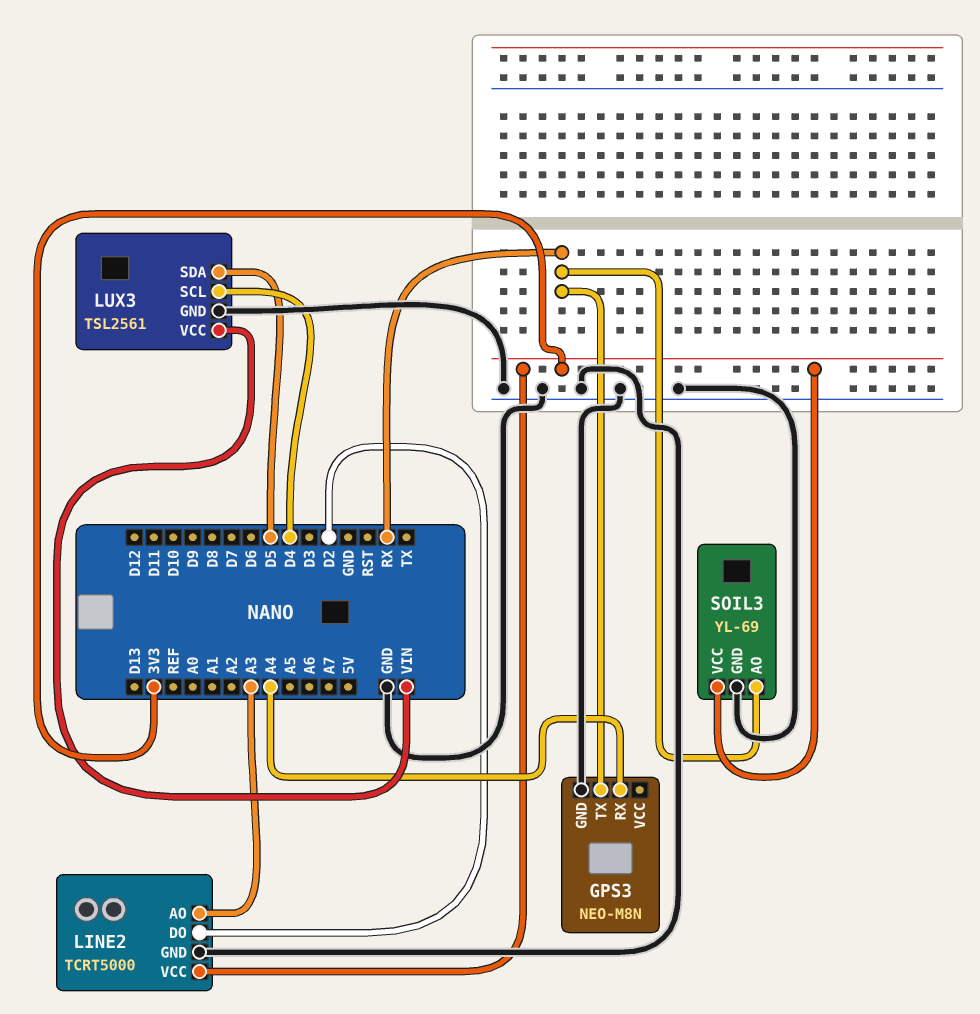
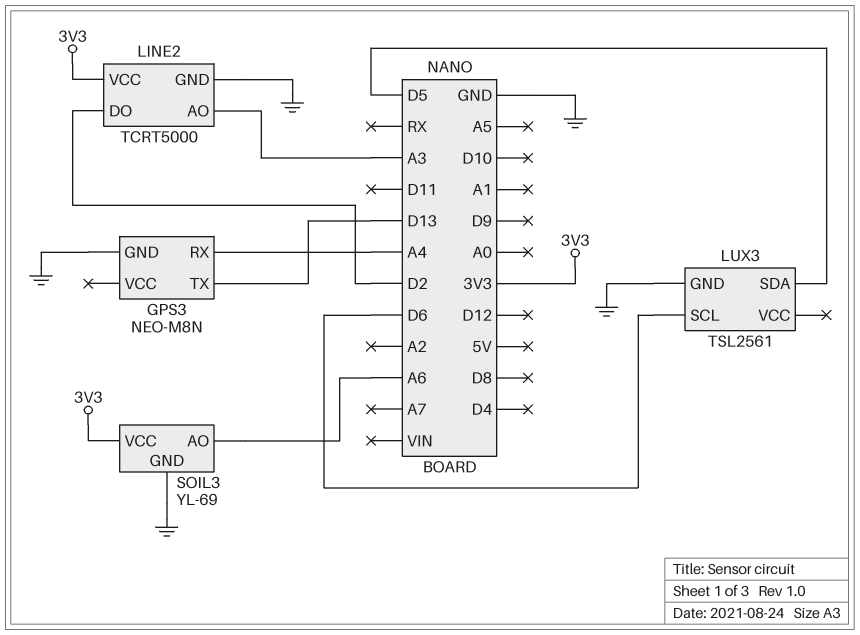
GPS3 pin TX: RX -> D13
LUX3 pin SCL: D4 -> D6
LUX3 pin VCC: VIN -> none
SOIL3 pin AO: RX -> A6

